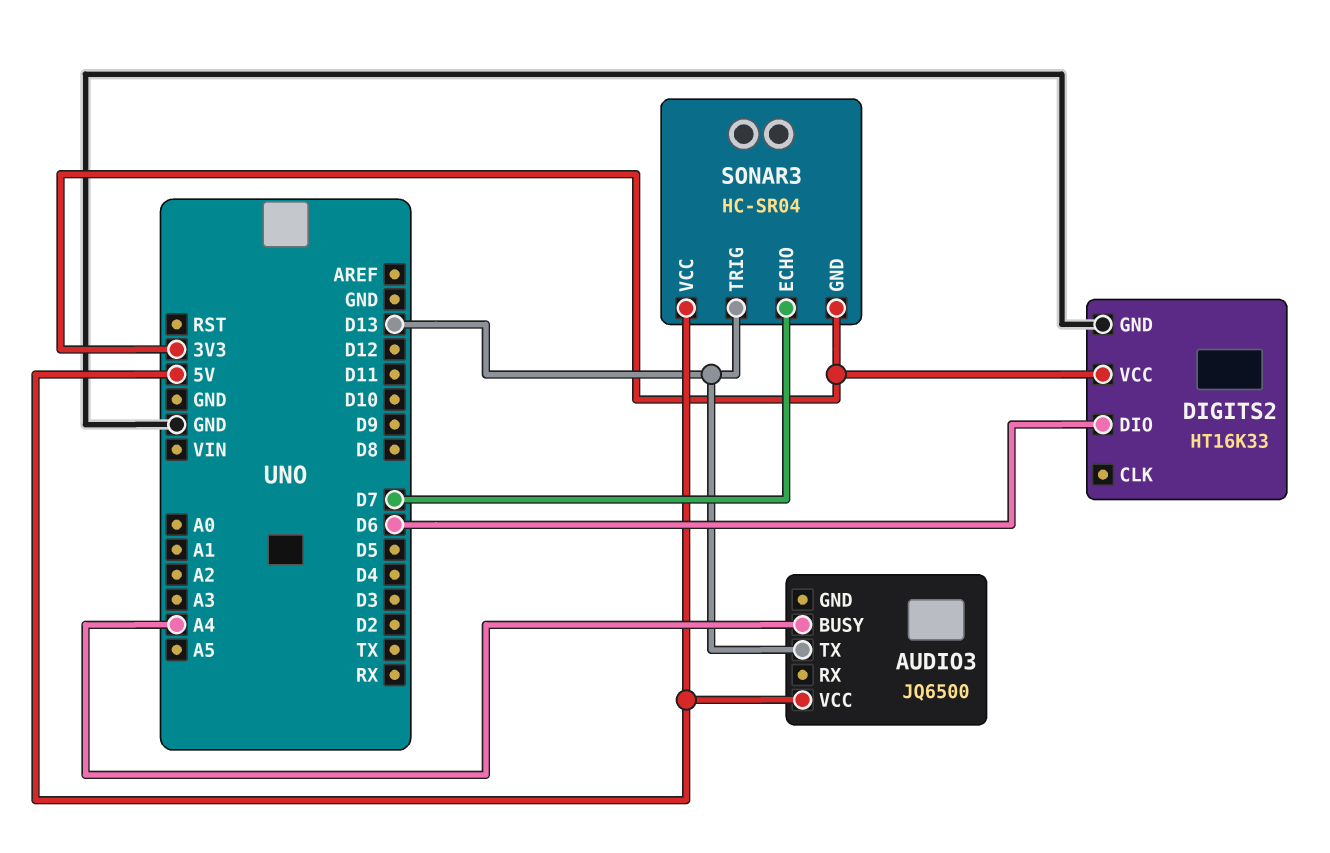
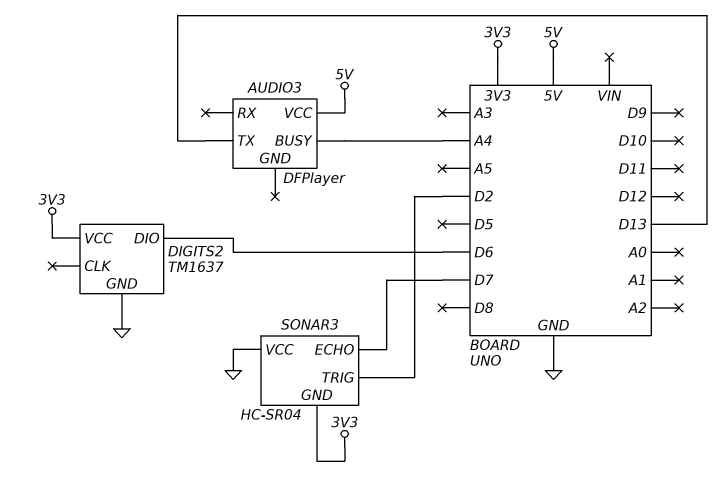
AUDIO3: JQ6500 -> DFPlayer
DIGITS2: HT16K33 -> TM1637
SONAR3 pin TRIG: D13 -> D2
SONAR3 pin VCC: 5V -> GND

